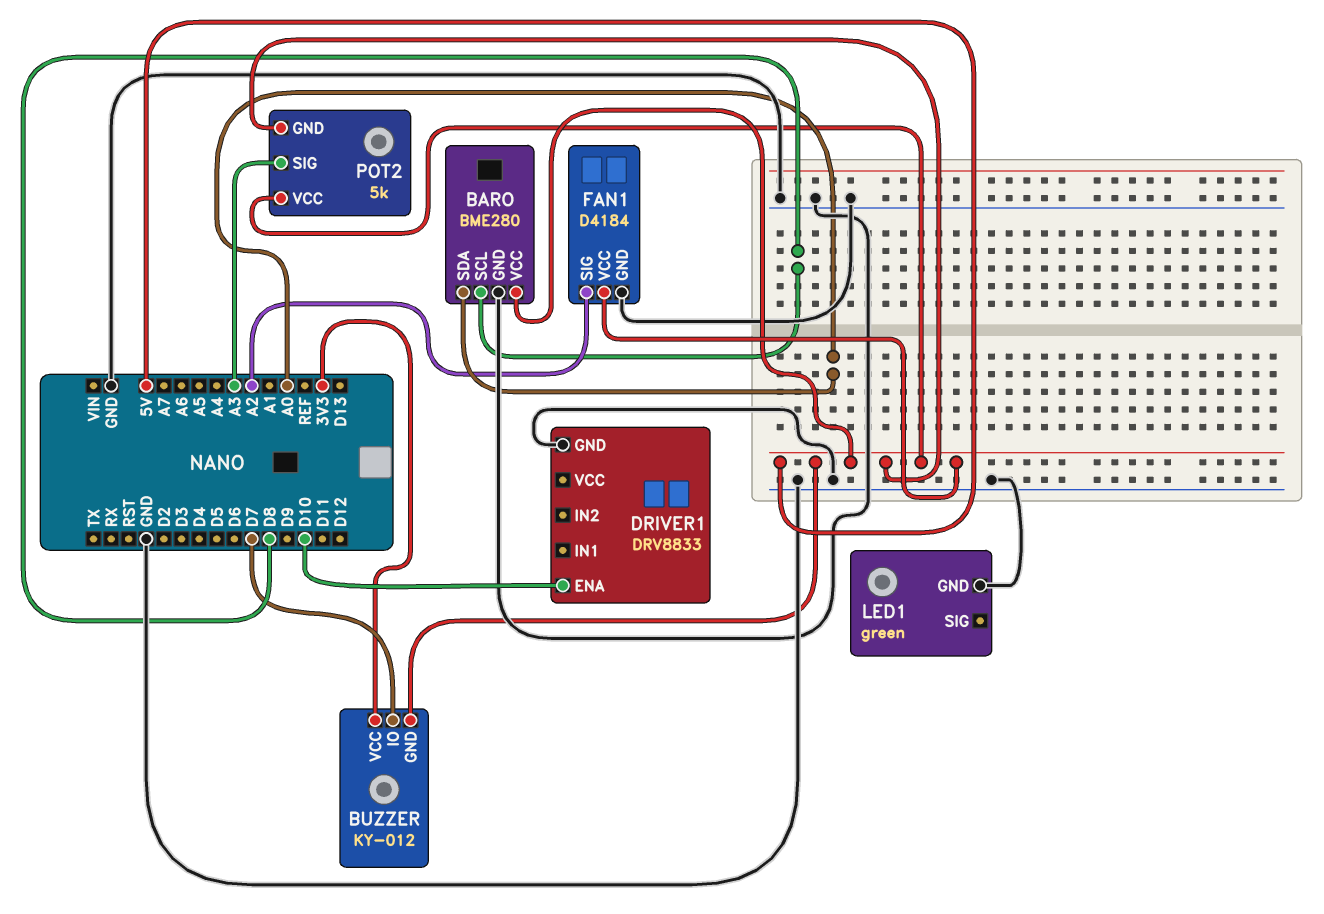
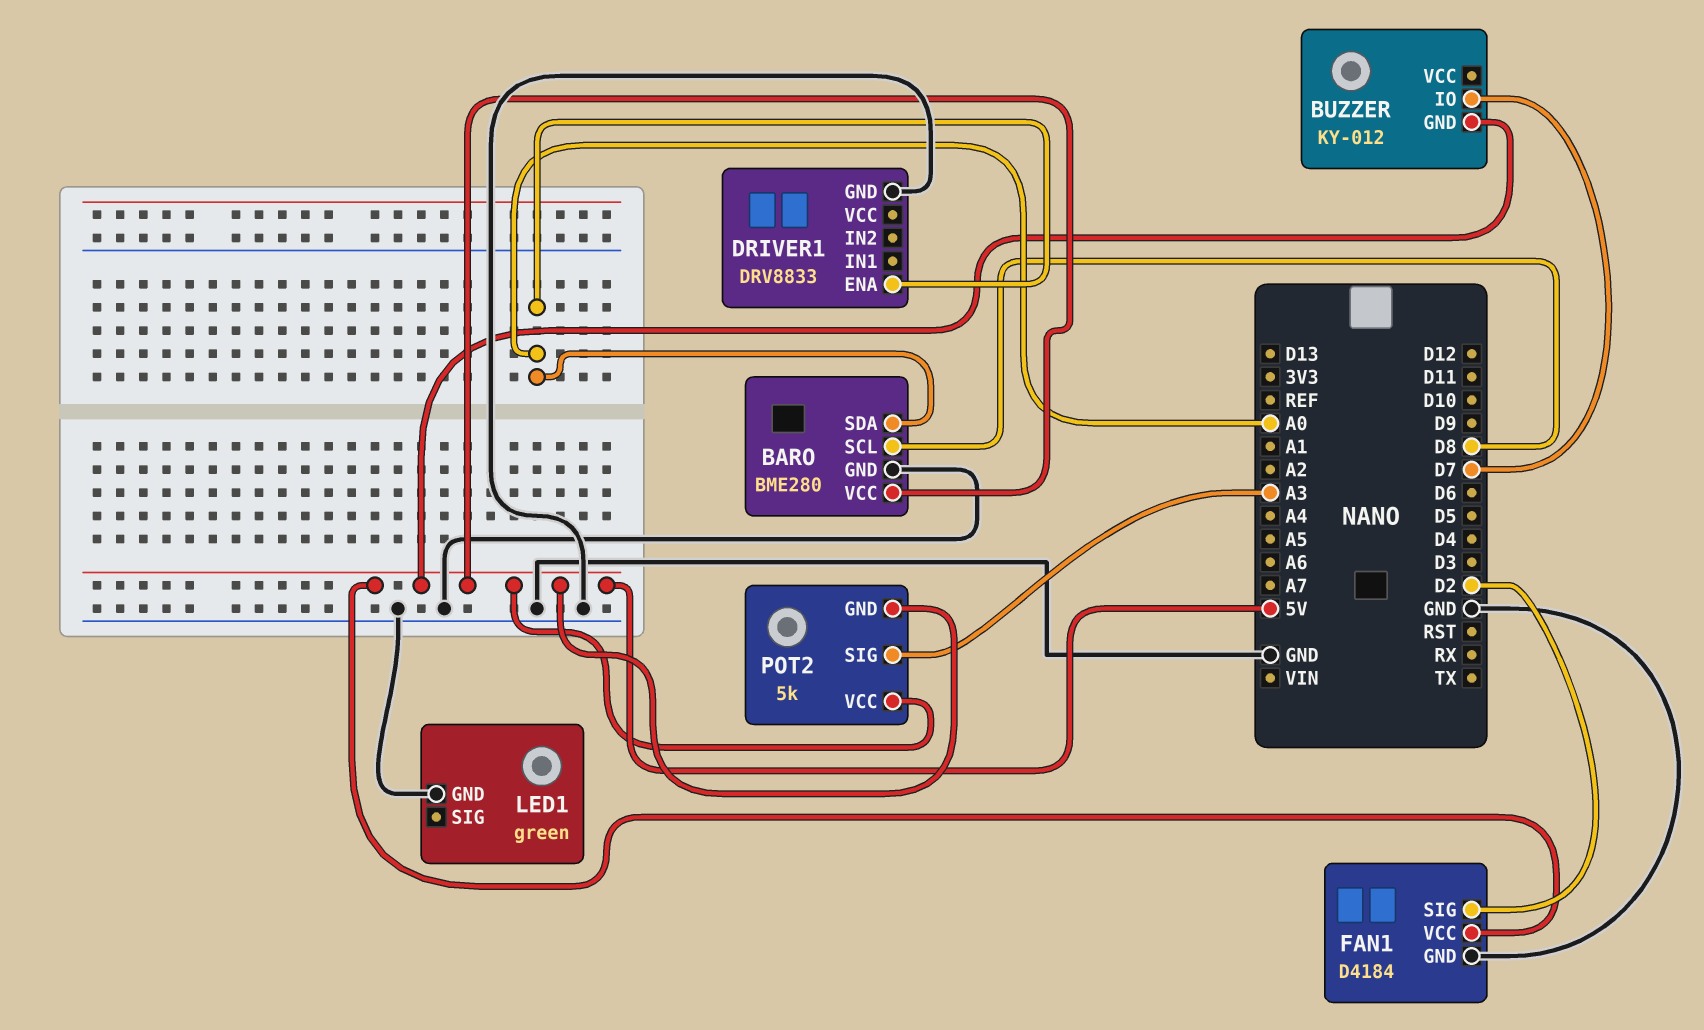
BUZZER pin VCC: 3V3 -> none
DRIVER1 pin ENA: D10 -> A0
FAN1 pin SIG: A2 -> D2

